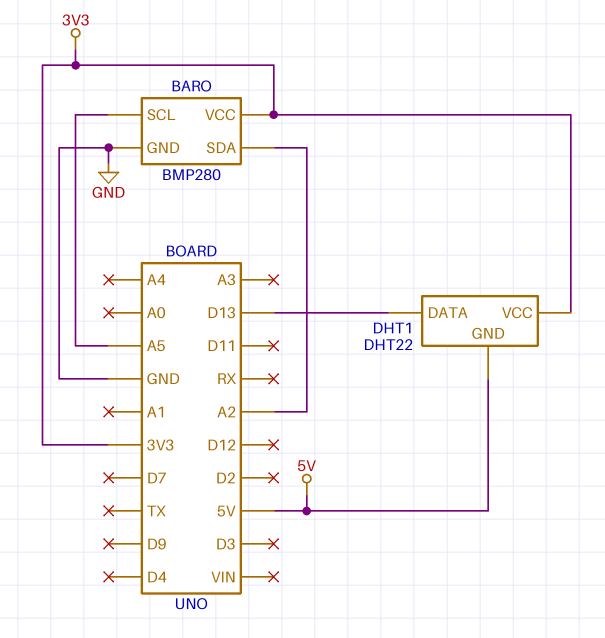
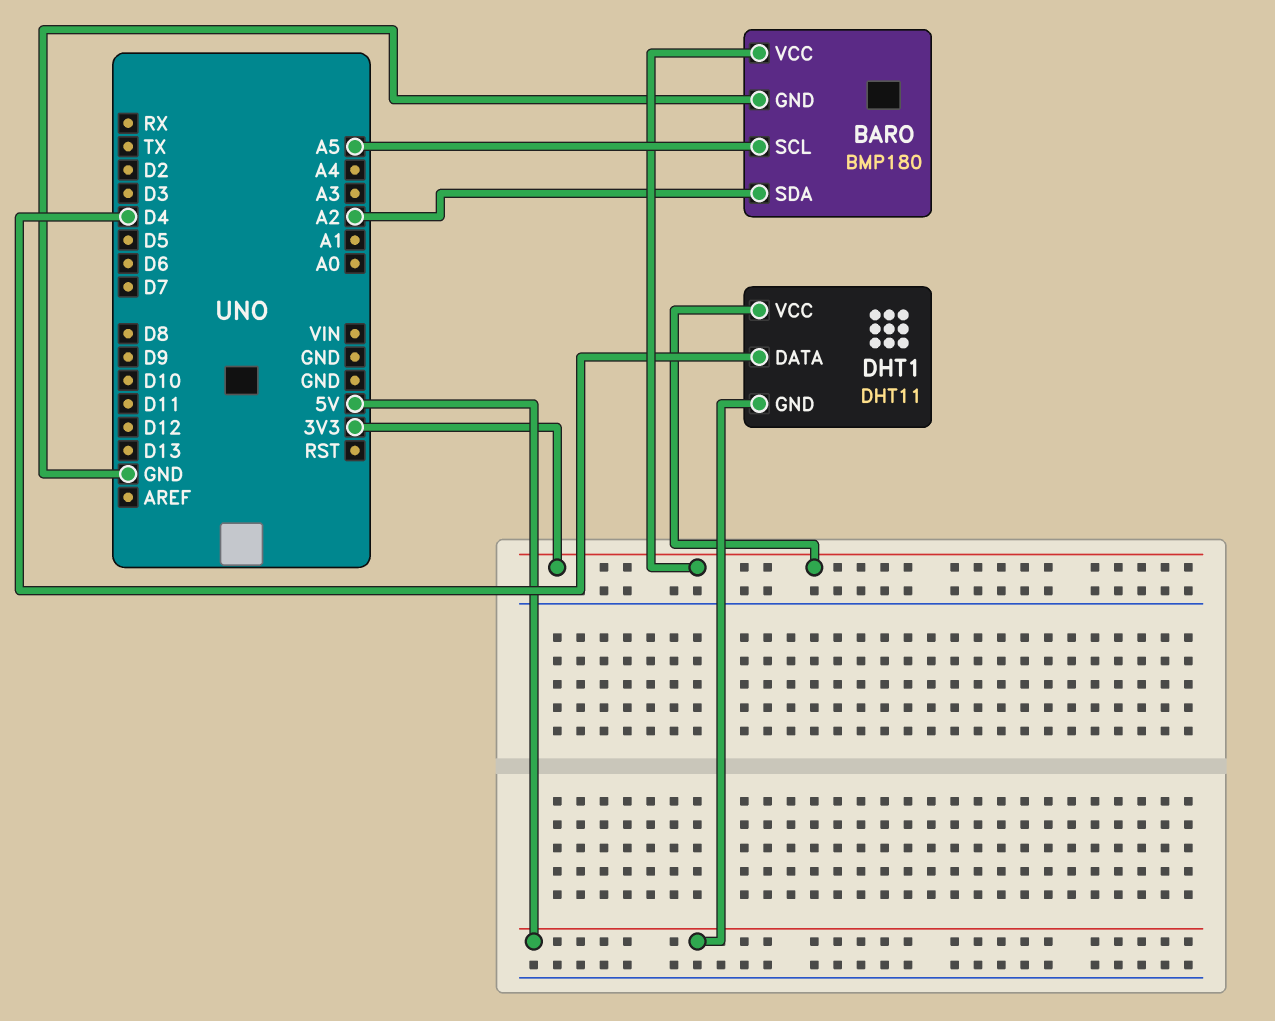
BARO: BMP280 -> BMP180
DHT1: DHT22 -> DHT11
DHT1 pin DATA: D13 -> D4

